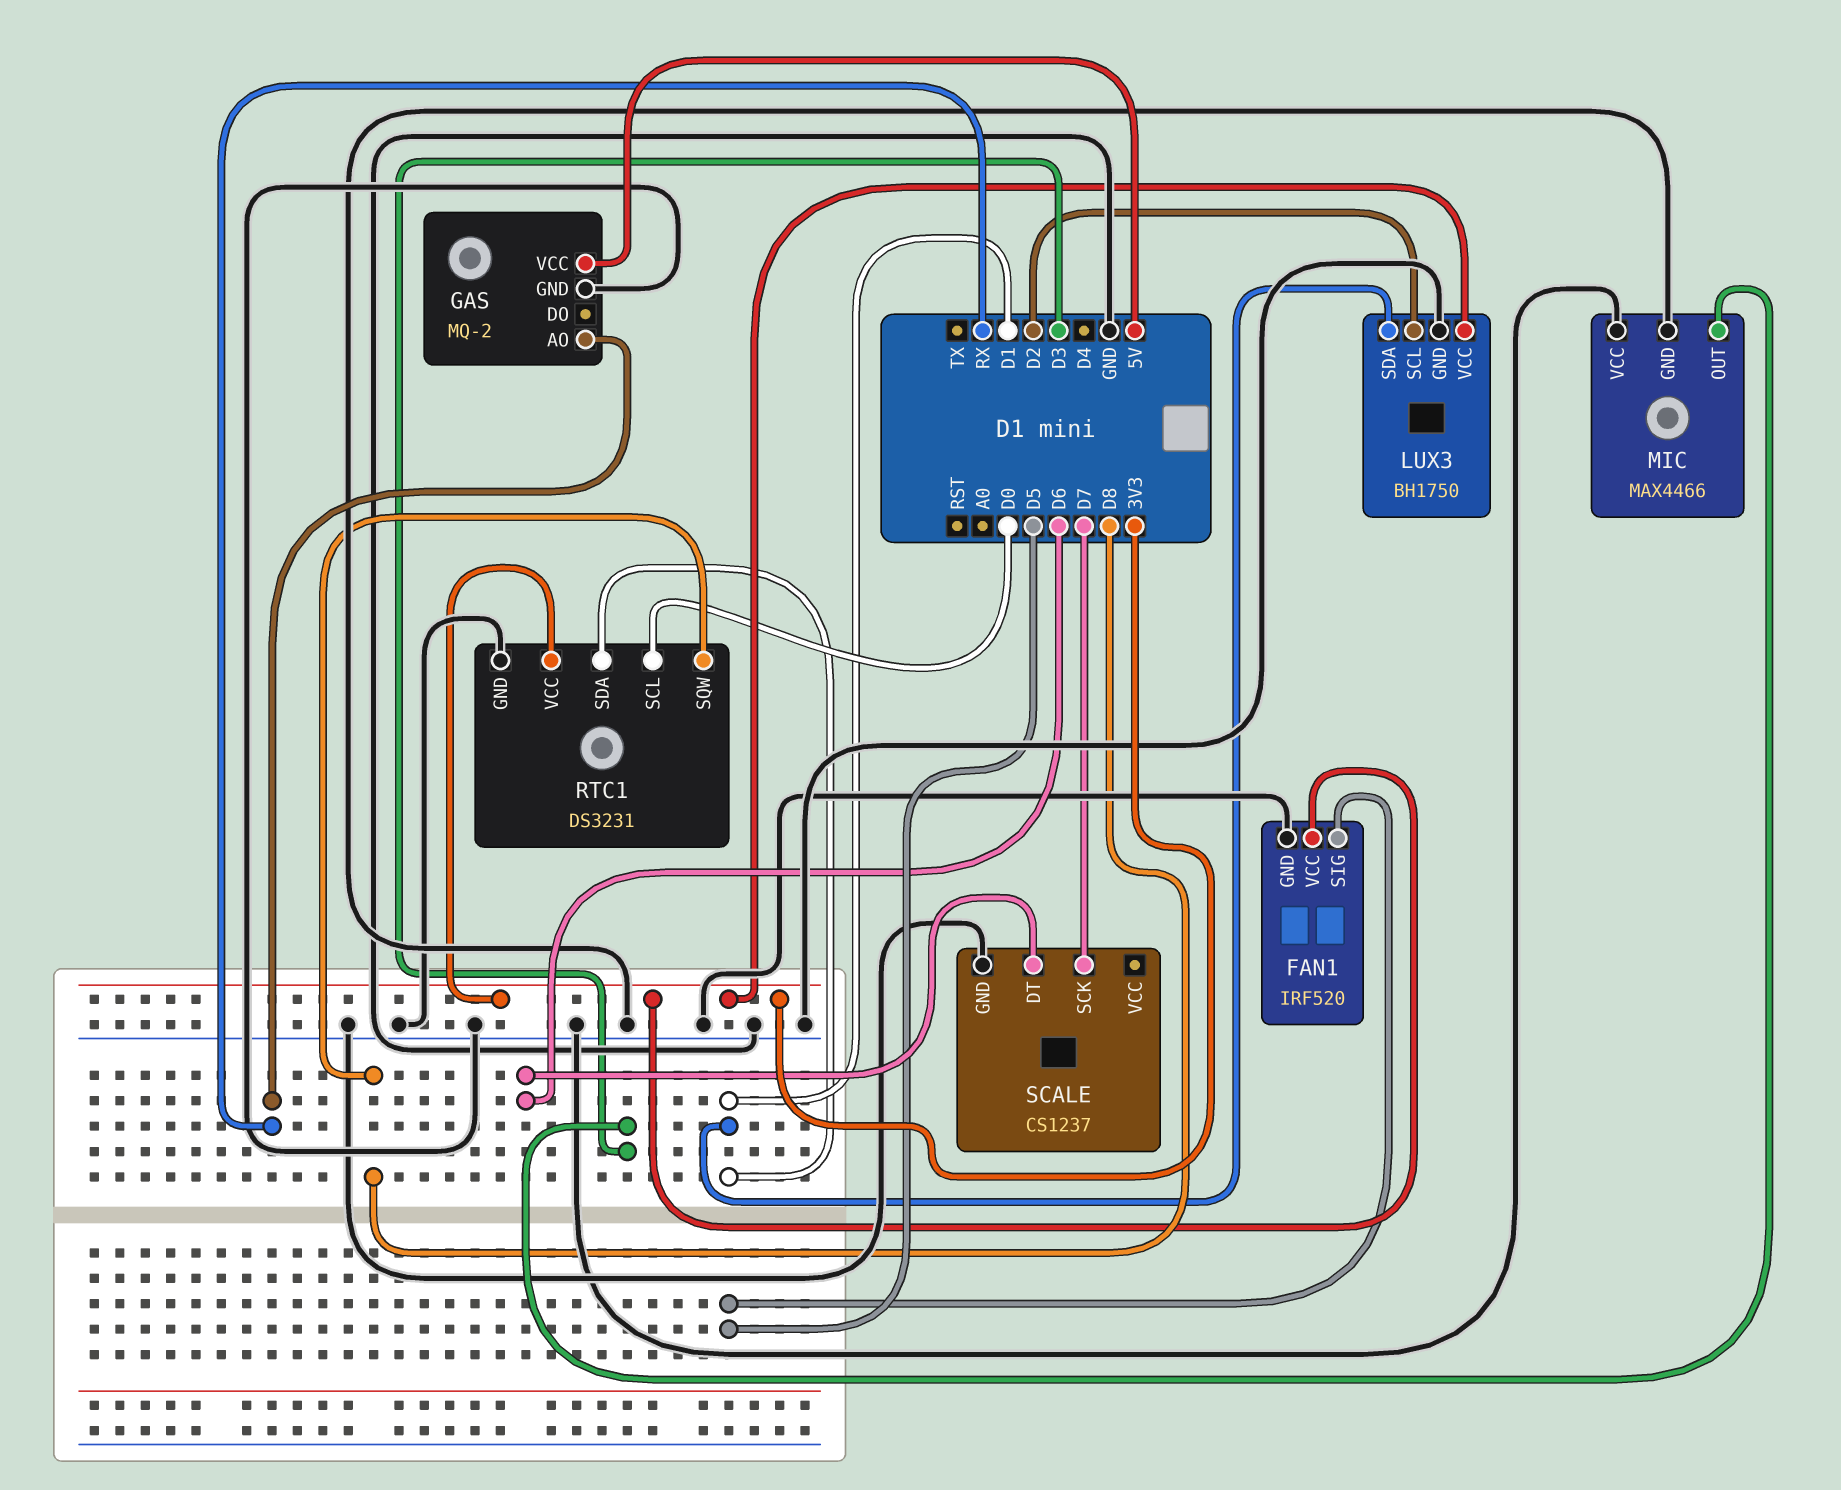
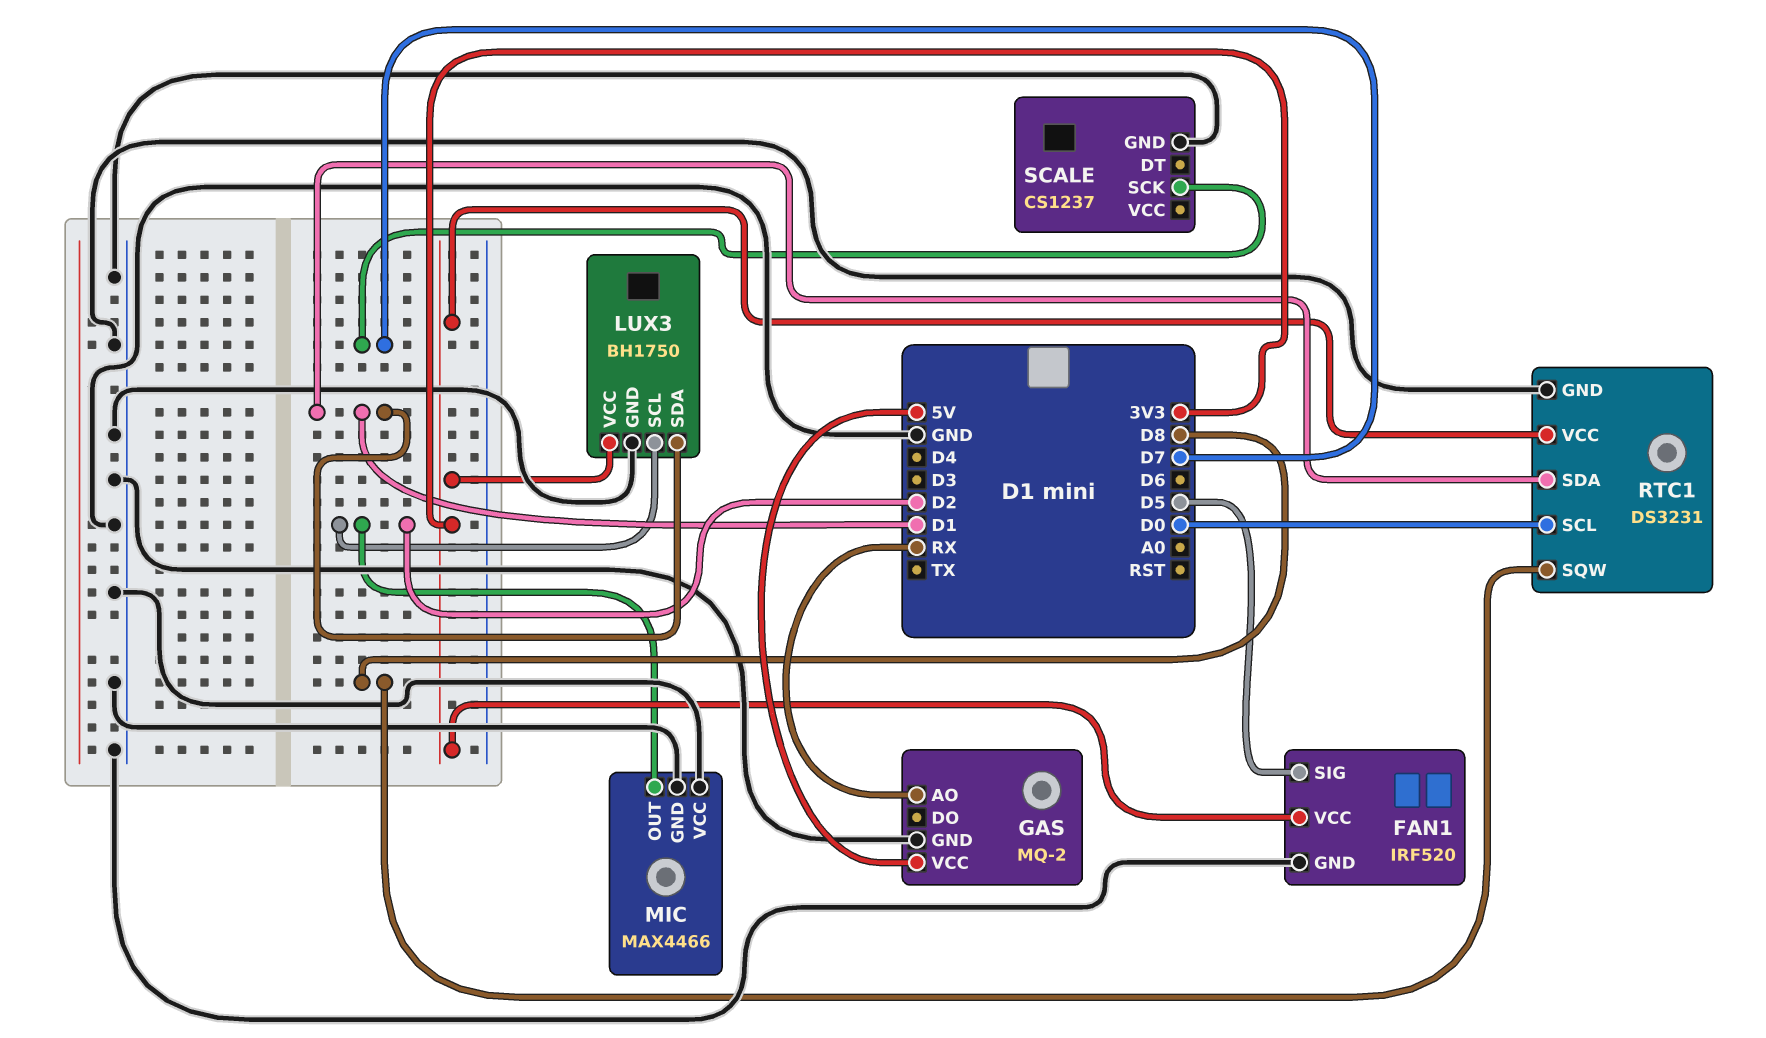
MIC pin OUT: D3 -> D2
SCALE pin DT: D6 -> none

